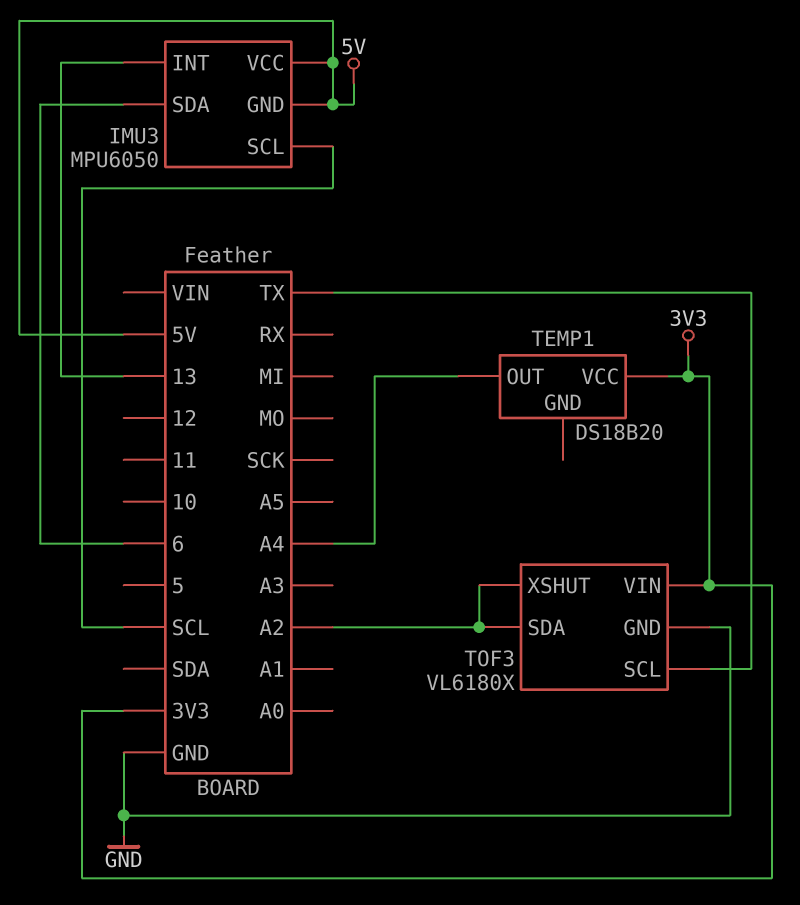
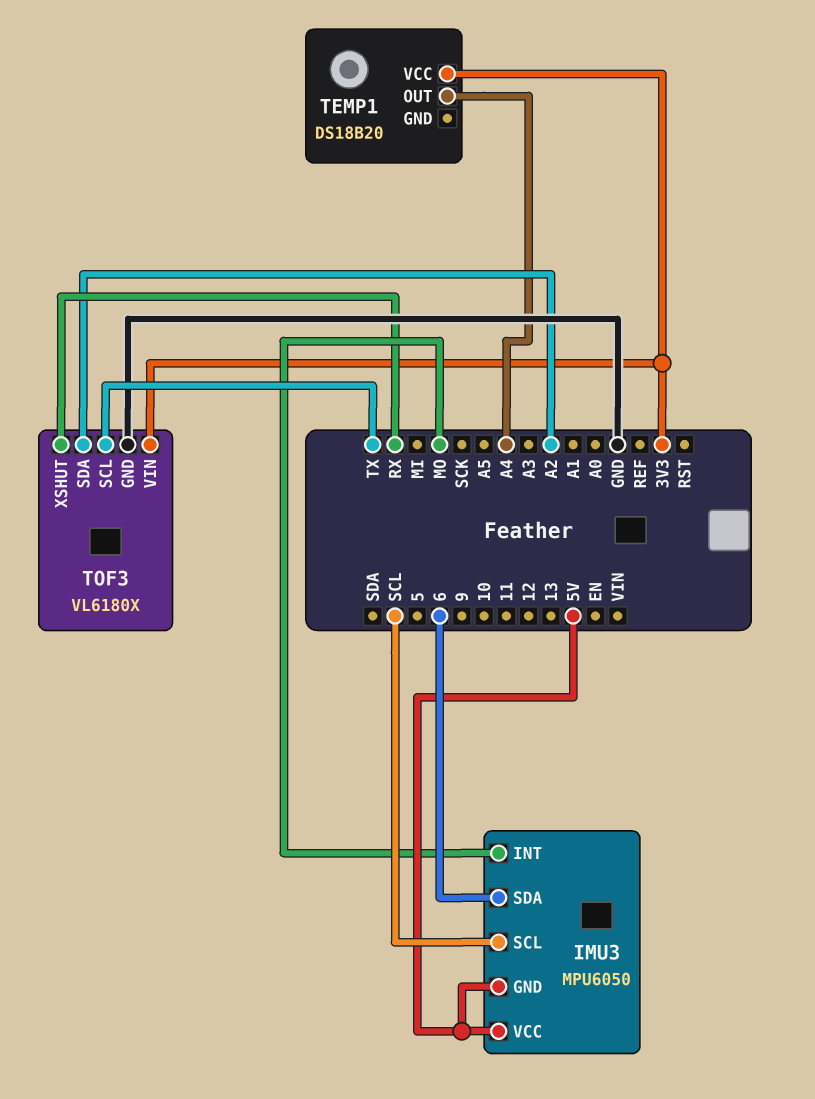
IMU3 pin INT: 13 -> MO
TOF3 pin XSHUT: A2 -> RX

